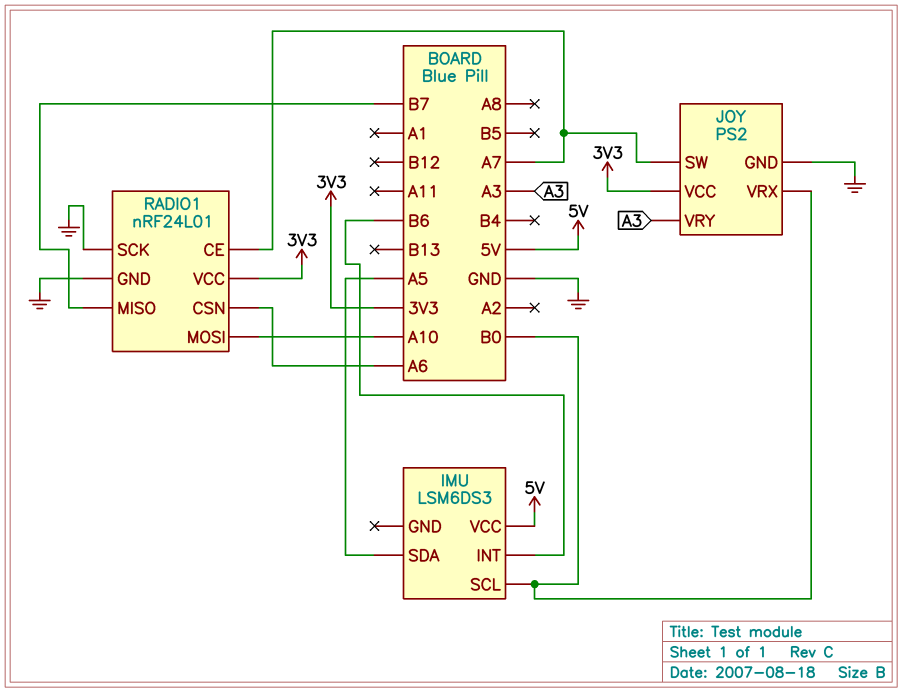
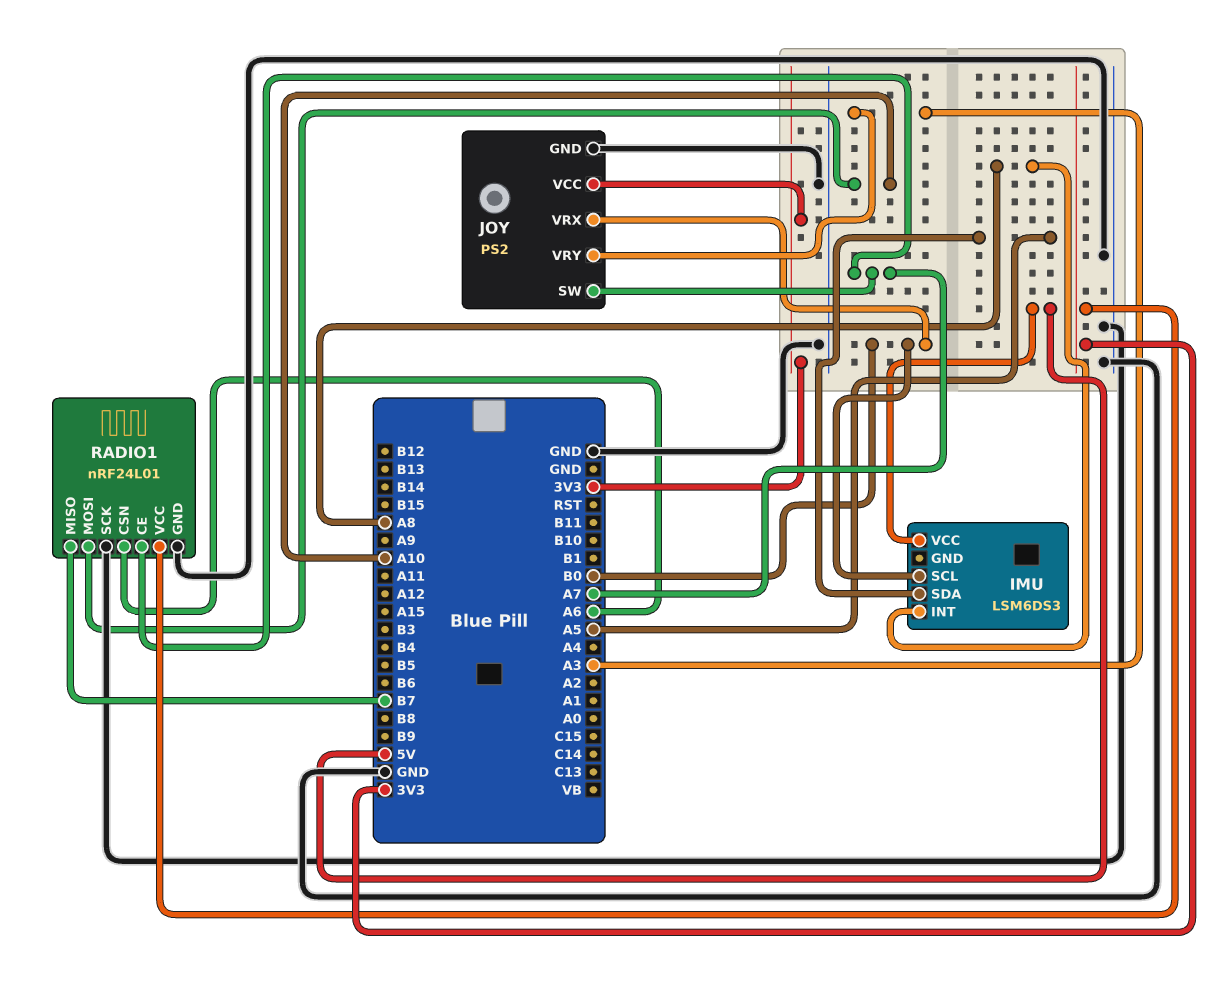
IMU pin INT: B6 -> A8

